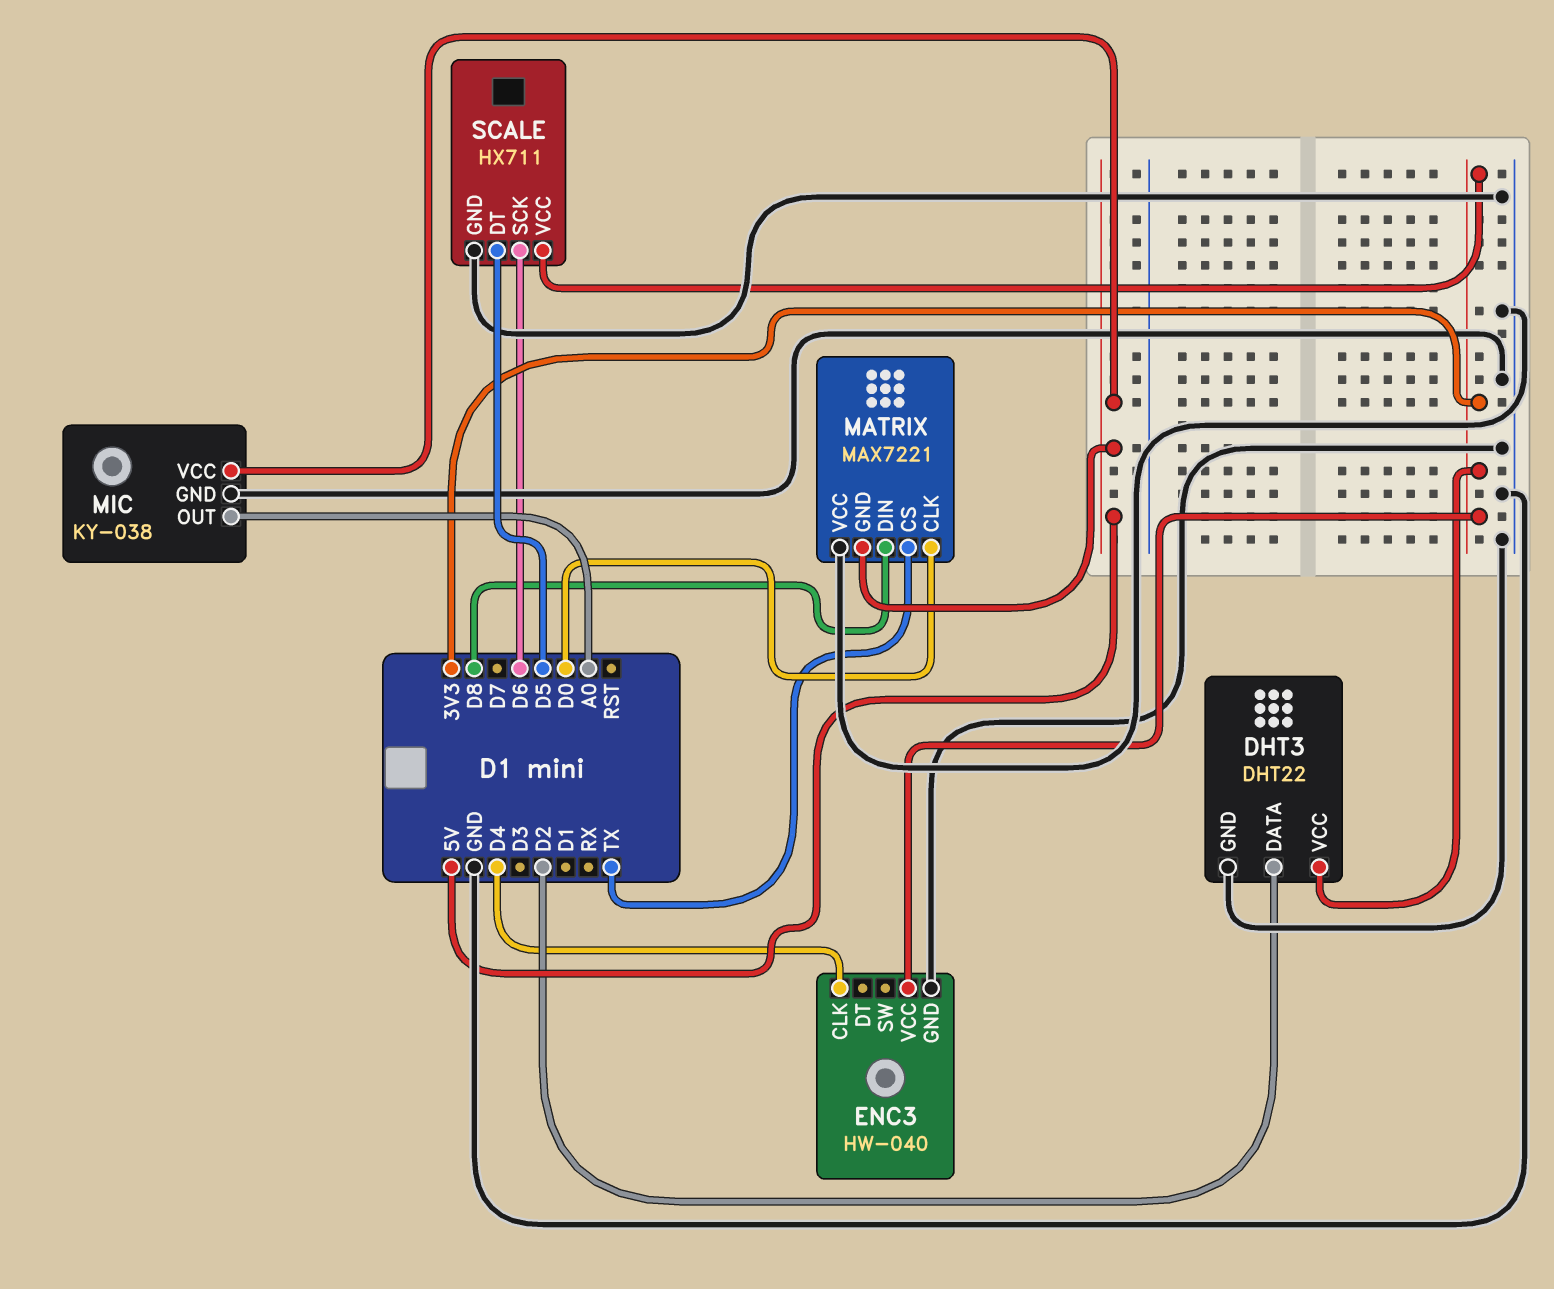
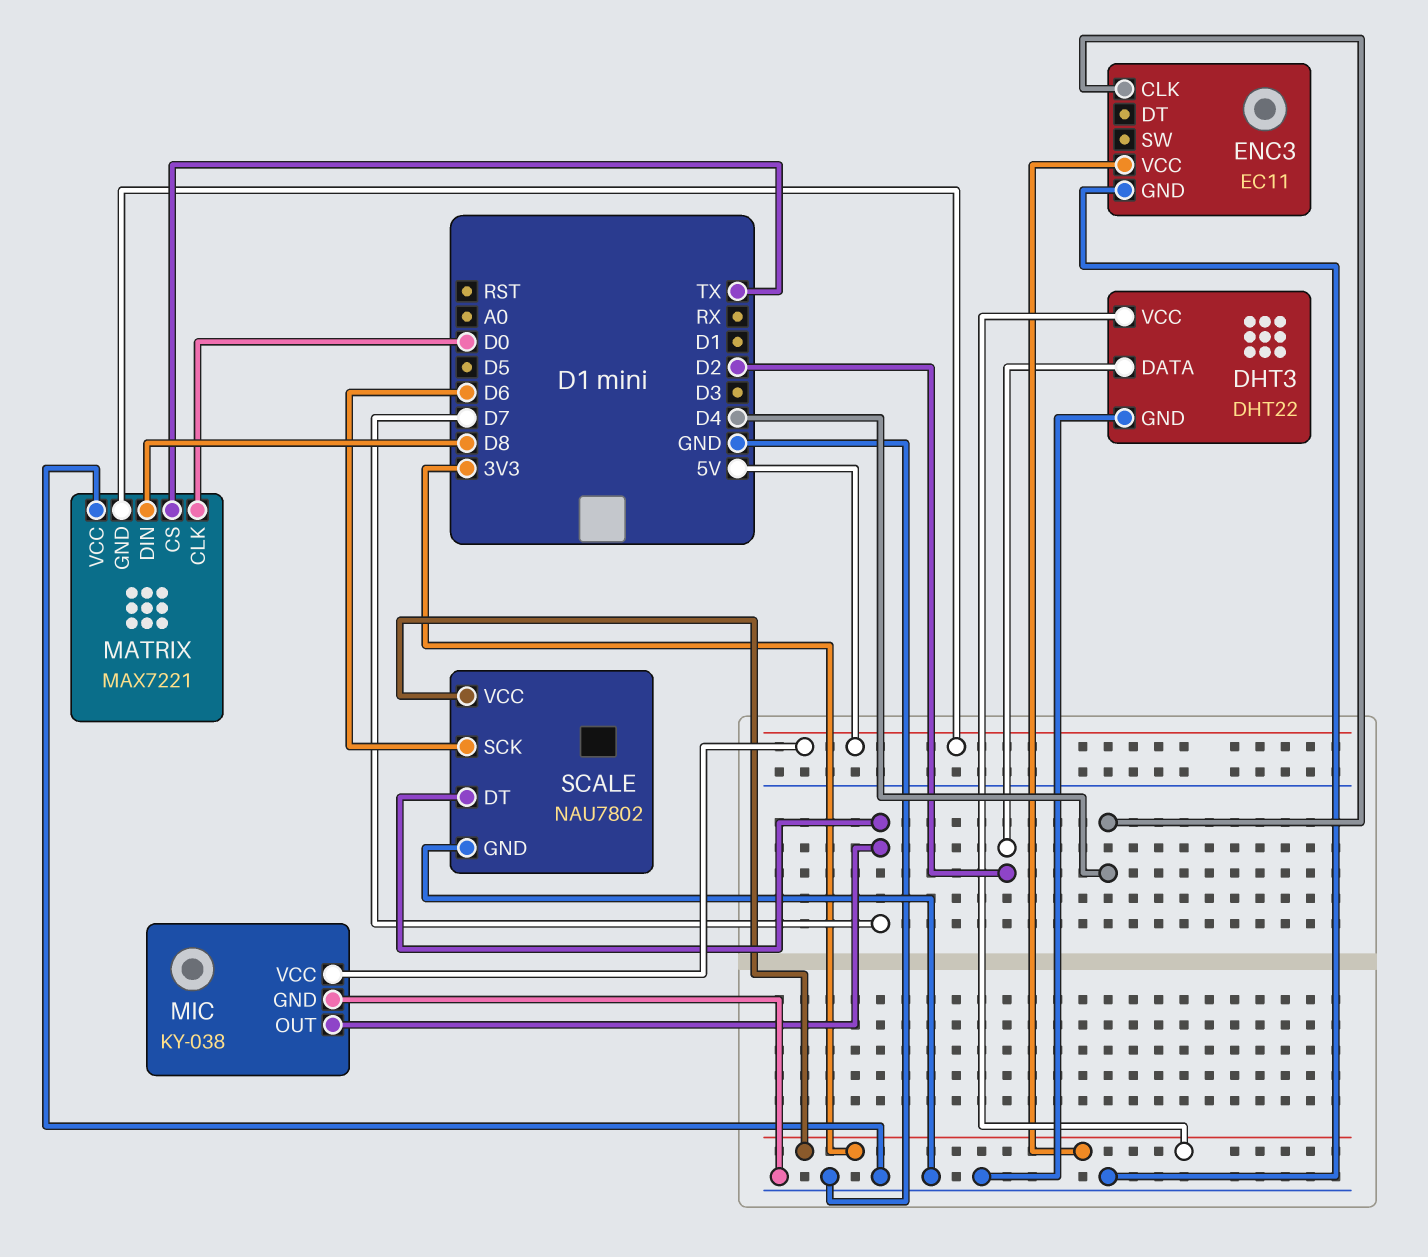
ENC3: HW-040 -> EC11
MIC pin OUT: A0 -> D7
SCALE: HX711 -> NAU7802
SCALE pin DT: D5 -> D7

